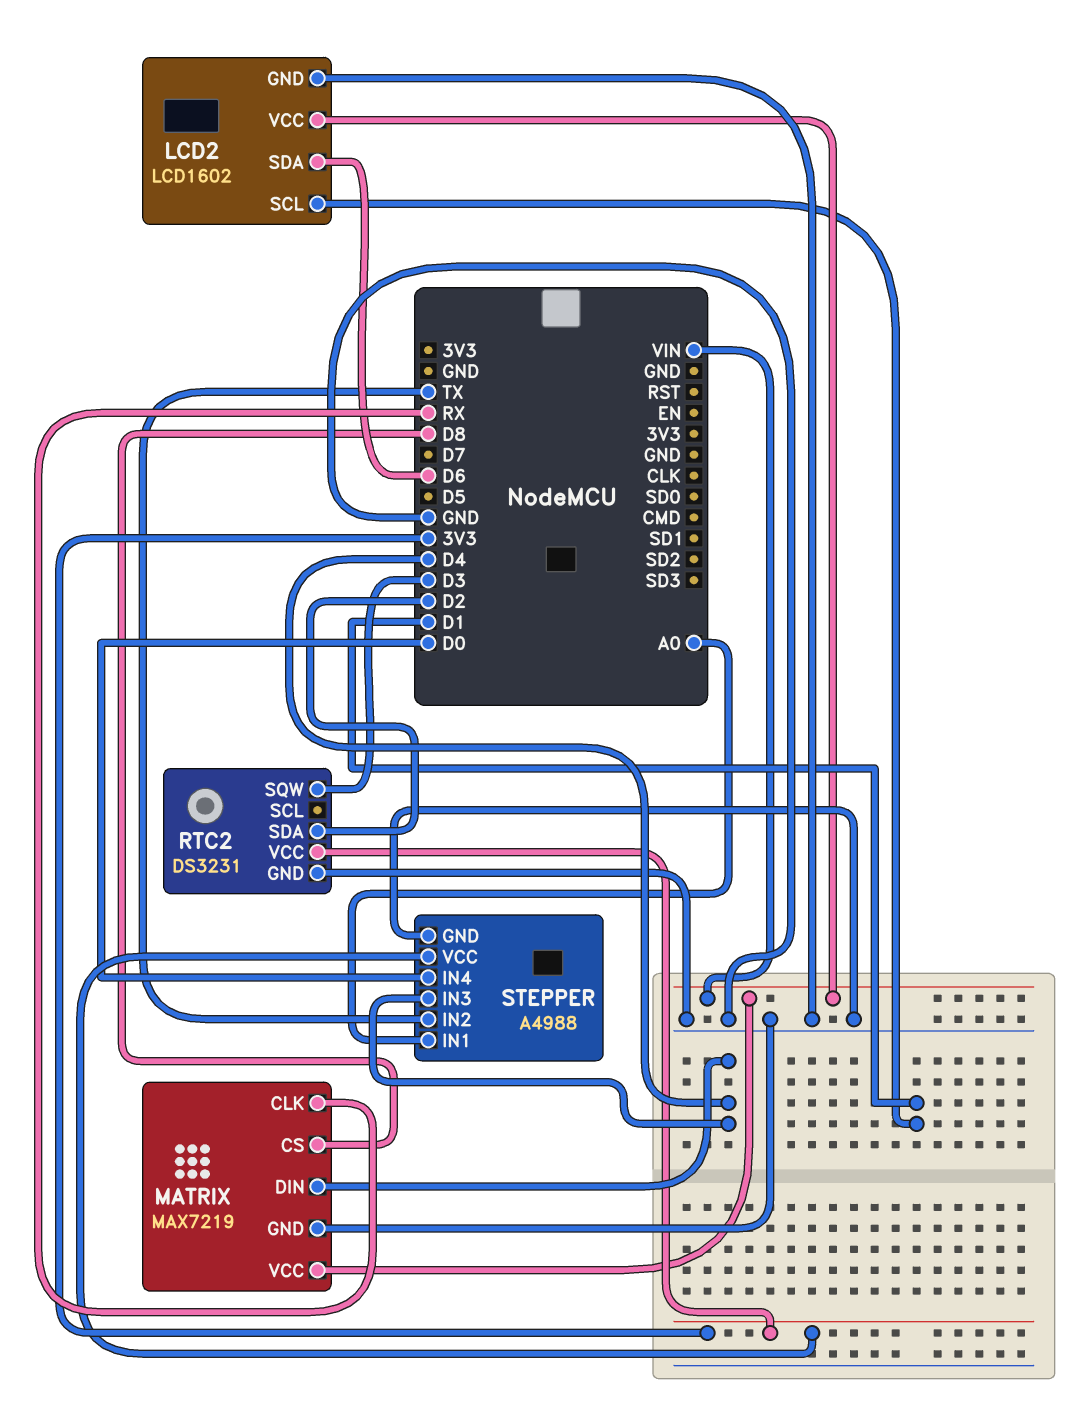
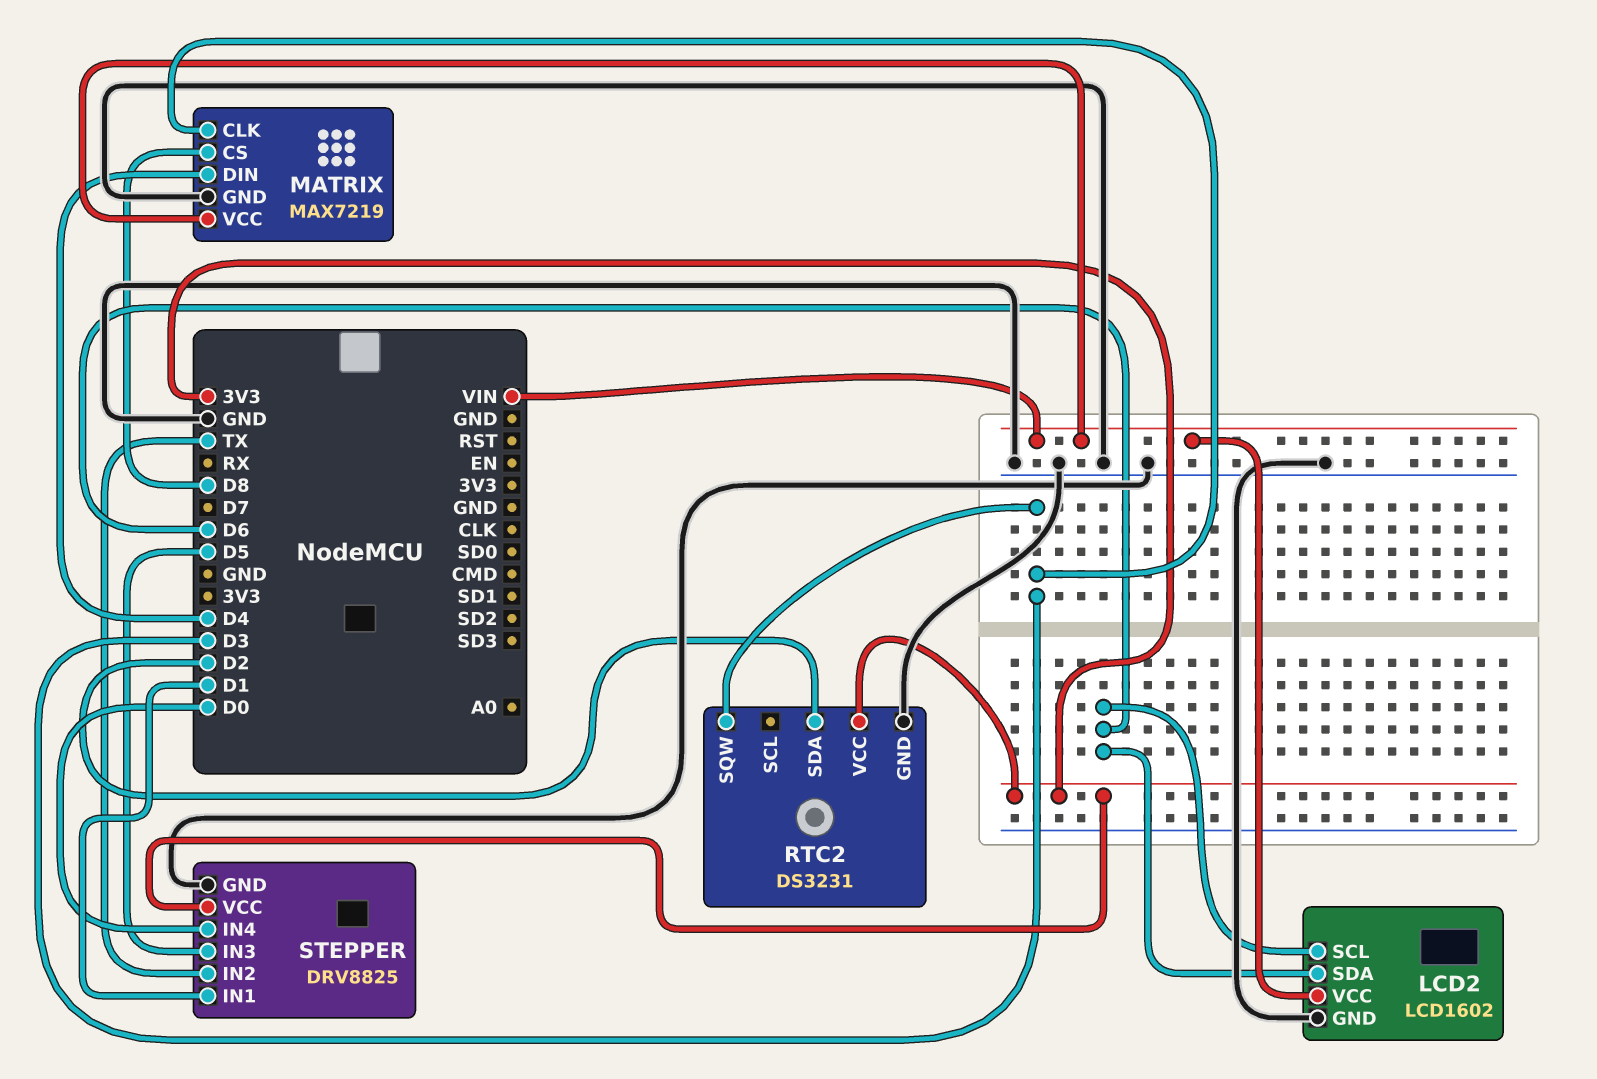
LCD2 pin SCL: D1 -> D6
MATRIX pin CLK: RX -> D3
STEPPER: A4988 -> DRV8825
STEPPER pin IN1: A0 -> D1
STEPPER pin IN3: D4 -> D5

